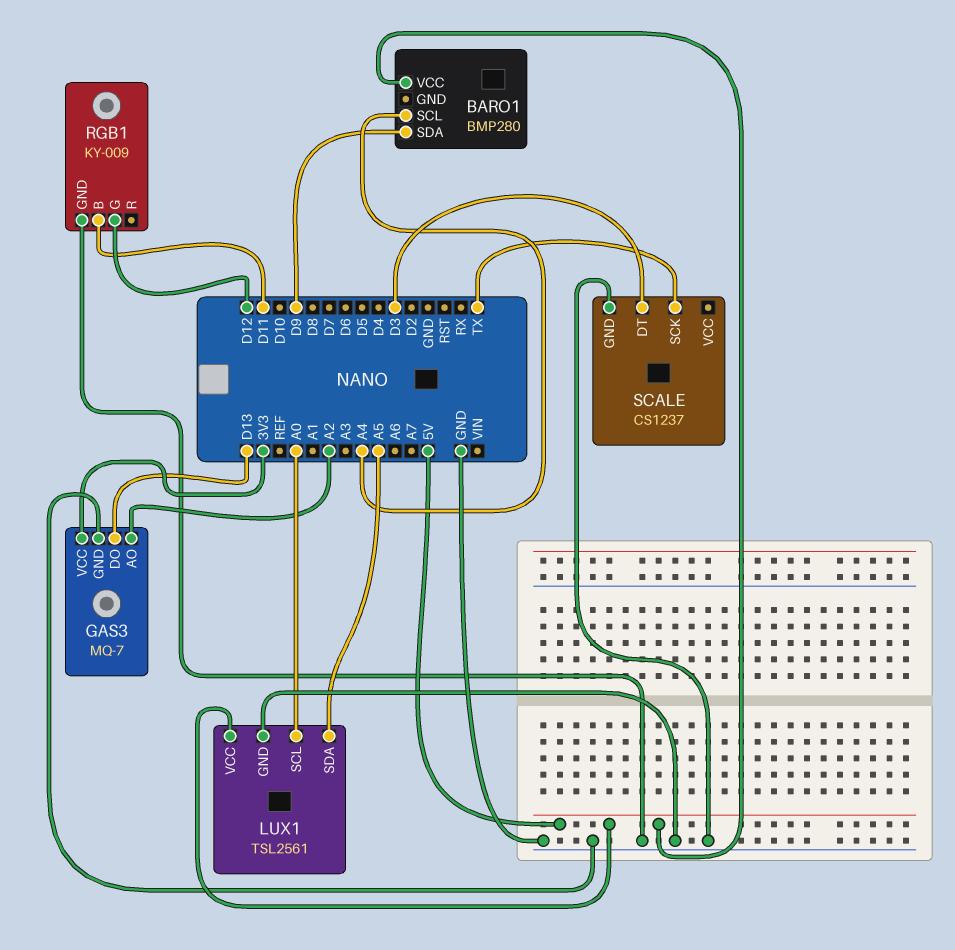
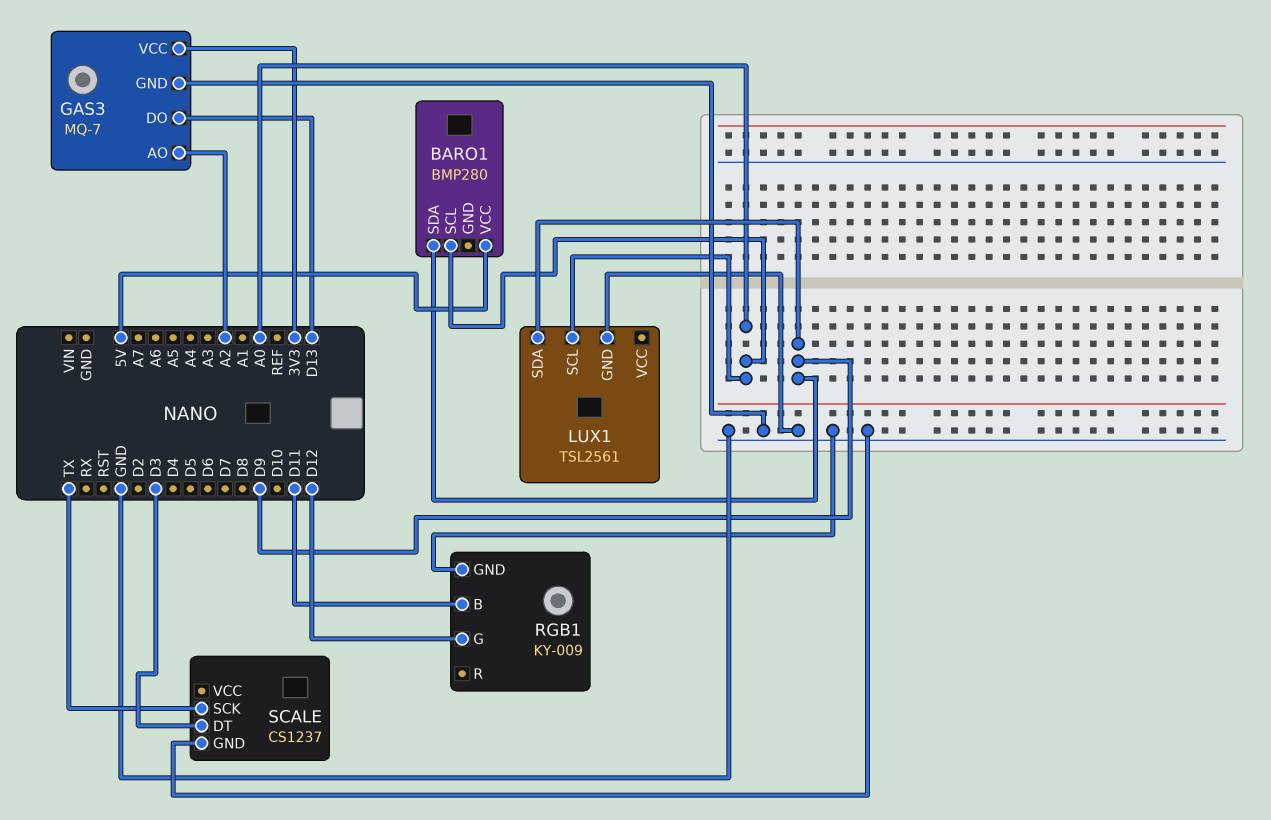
BARO1 pin SCL: A4 -> A0
LUX1 pin SDA: A5 -> D9
LUX1 pin VCC: 5V -> none

